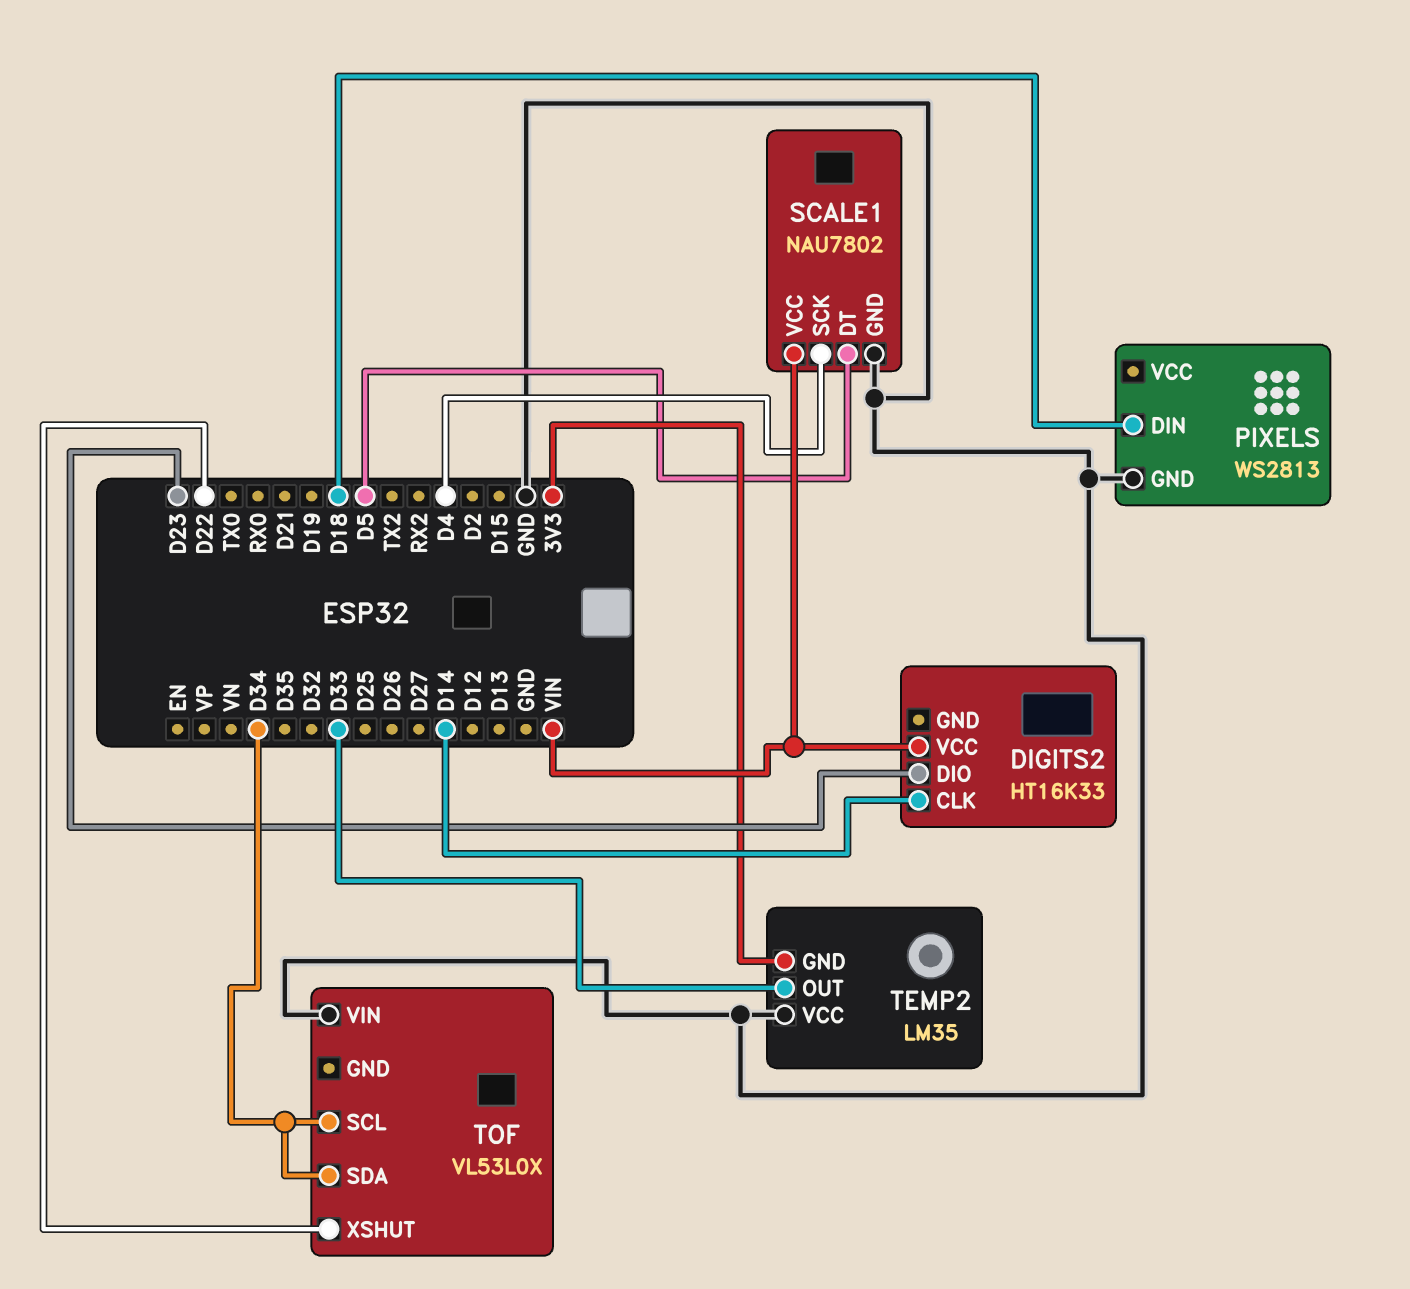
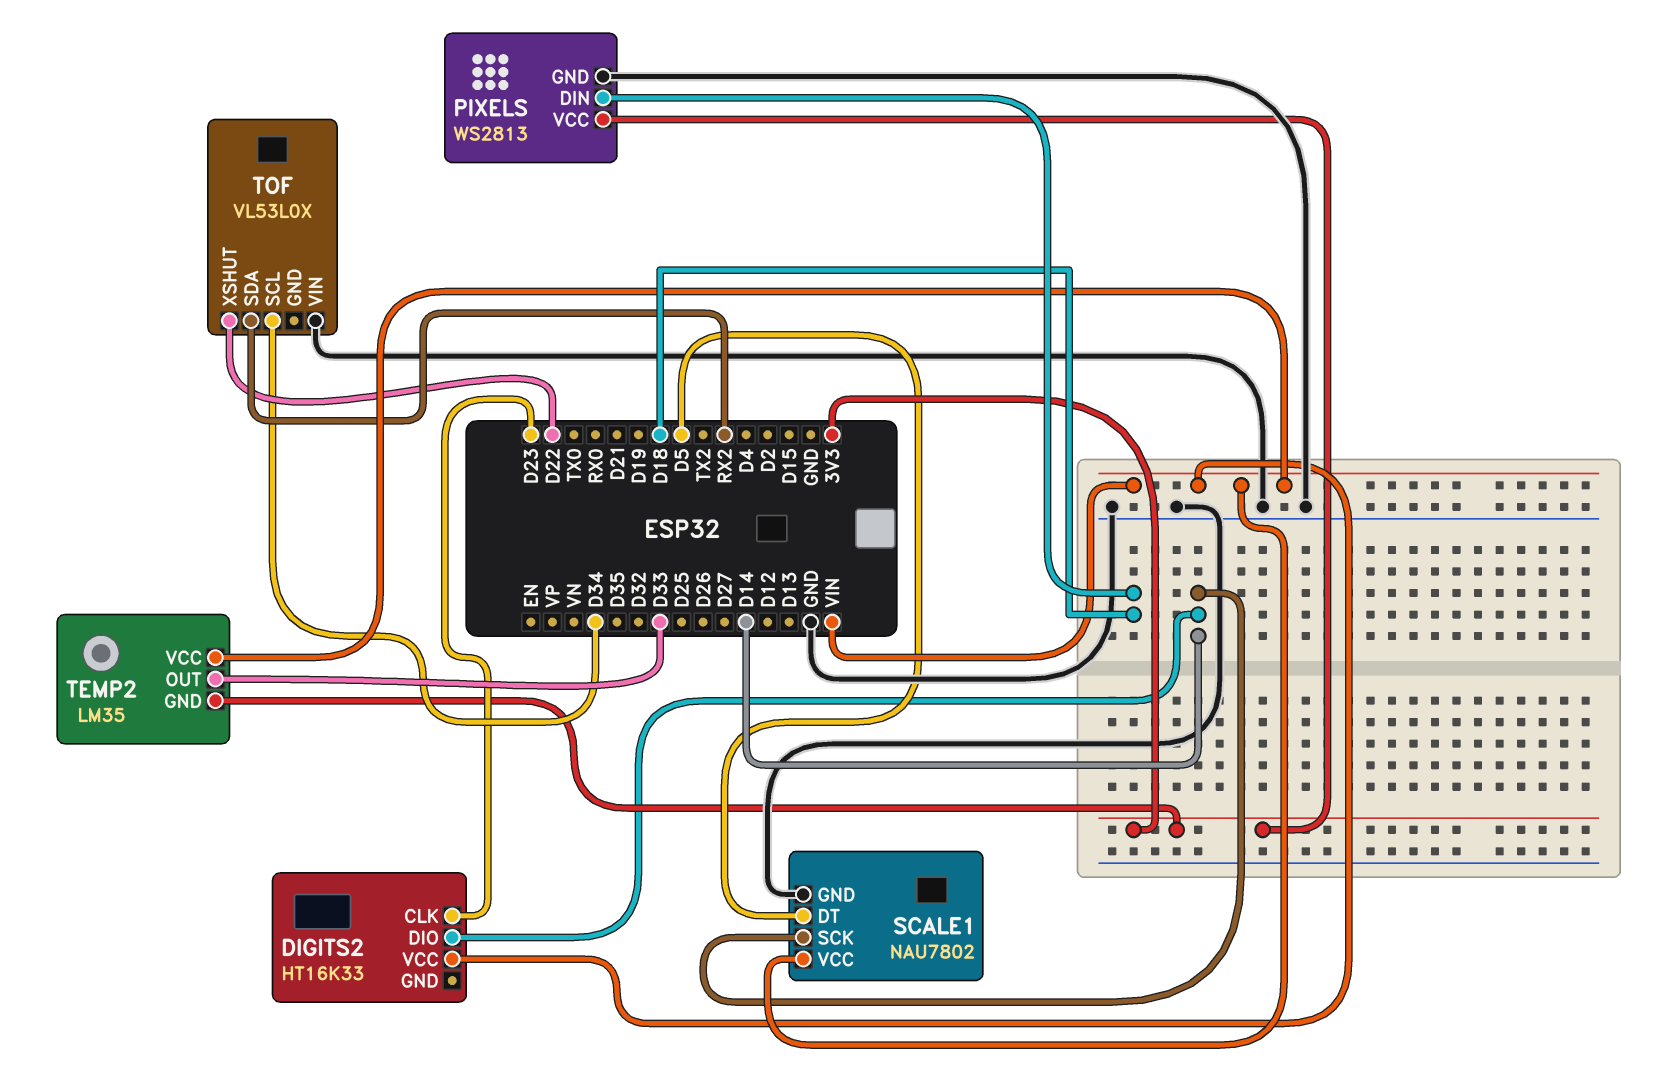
DIGITS2 pin CLK: D14 -> D23
DIGITS2 pin DIO: D23 -> D14
PIXELS pin VCC: none -> 3V3
SCALE1 pin SCK: D4 -> D14
TEMP2 pin VCC: GND -> VIN
TOF pin SDA: D34 -> RX2

